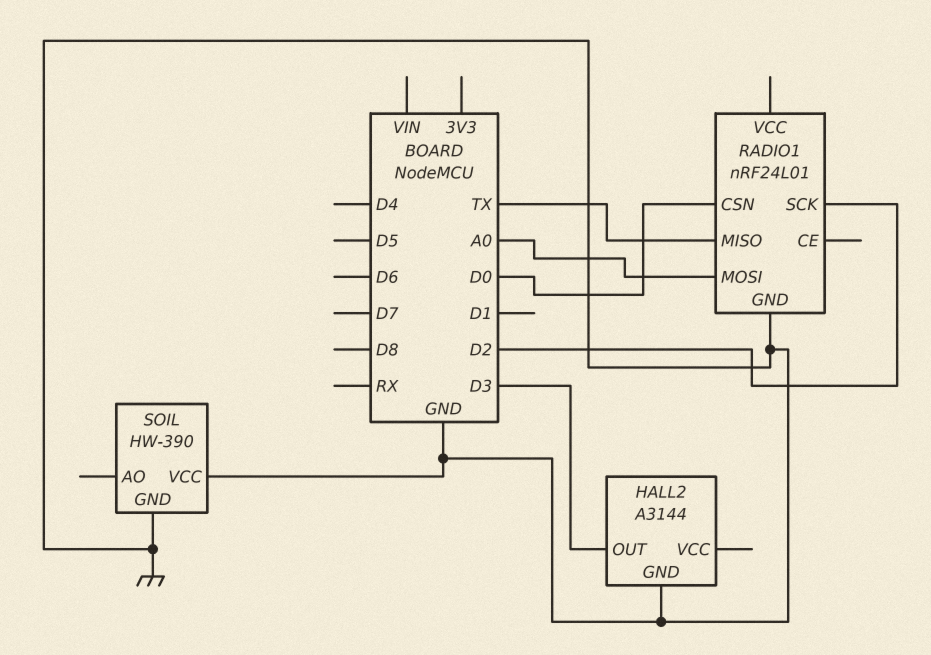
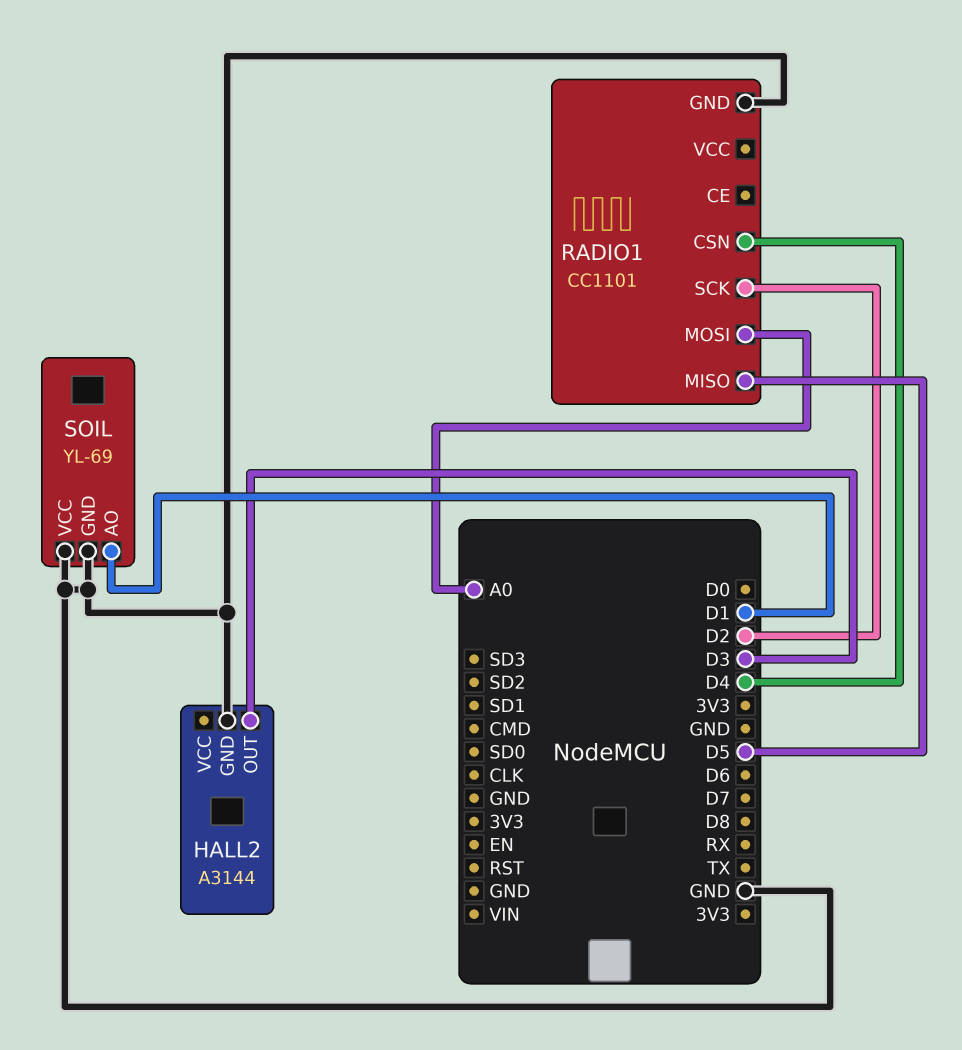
RADIO1: nRF24L01 -> CC1101
RADIO1 pin CSN: D0 -> D4
RADIO1 pin MISO: TX -> D5
SOIL: HW-390 -> YL-69
SOIL pin AO: none -> D1

